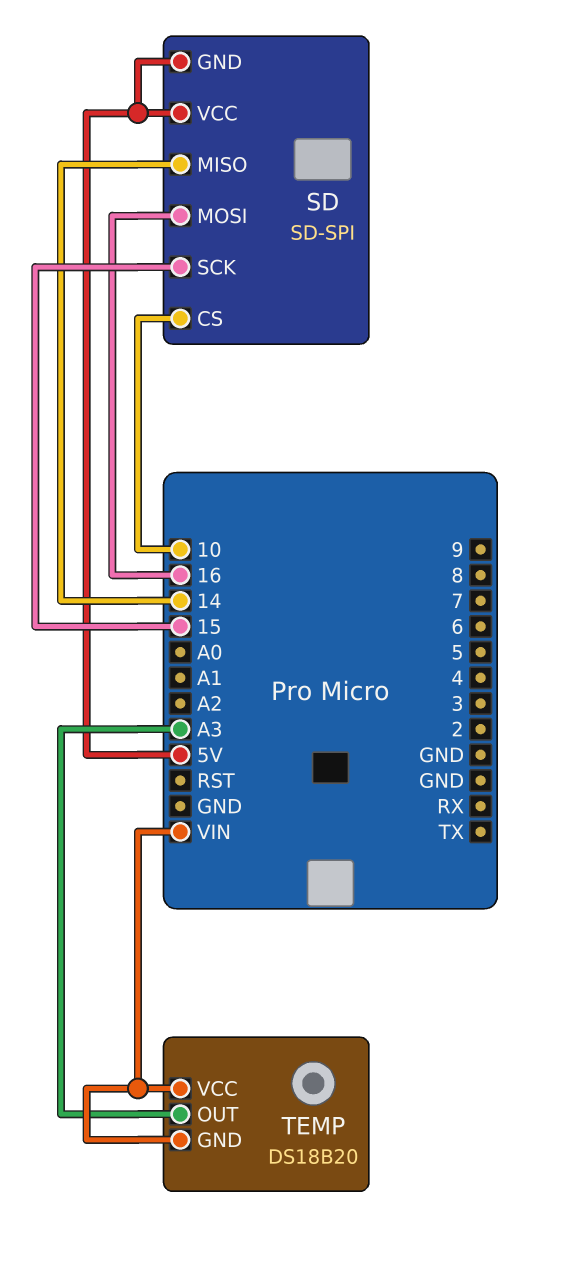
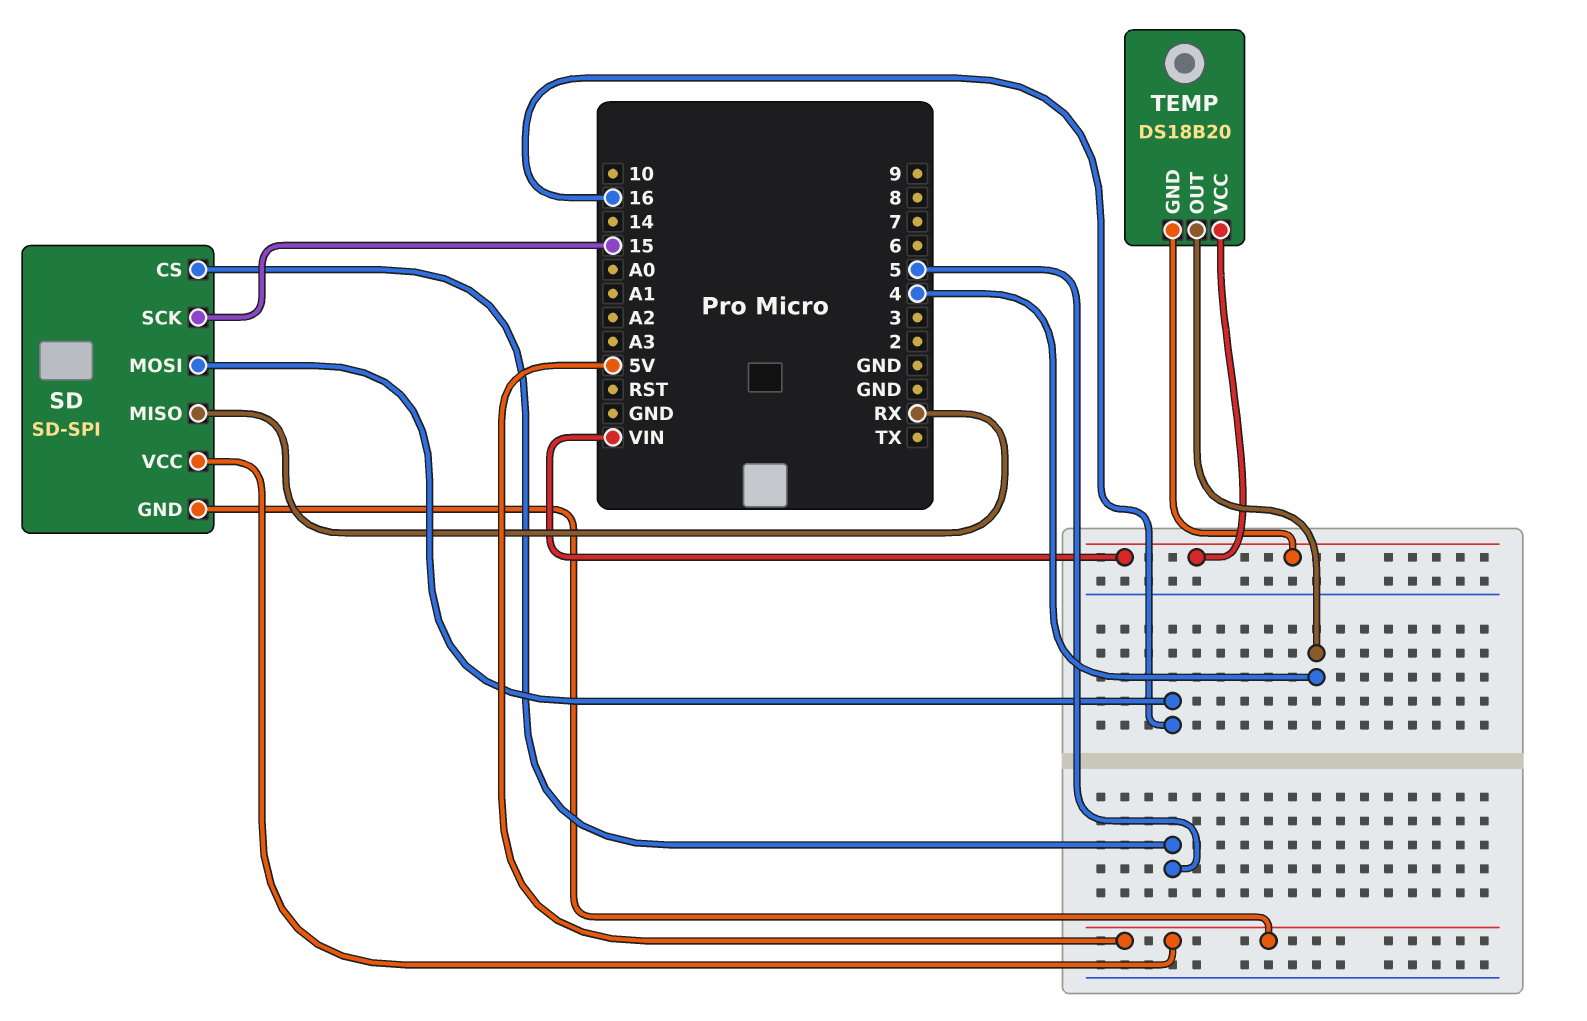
SD pin CS: 10 -> 5
SD pin MISO: 14 -> RX
TEMP pin OUT: A3 -> 4

